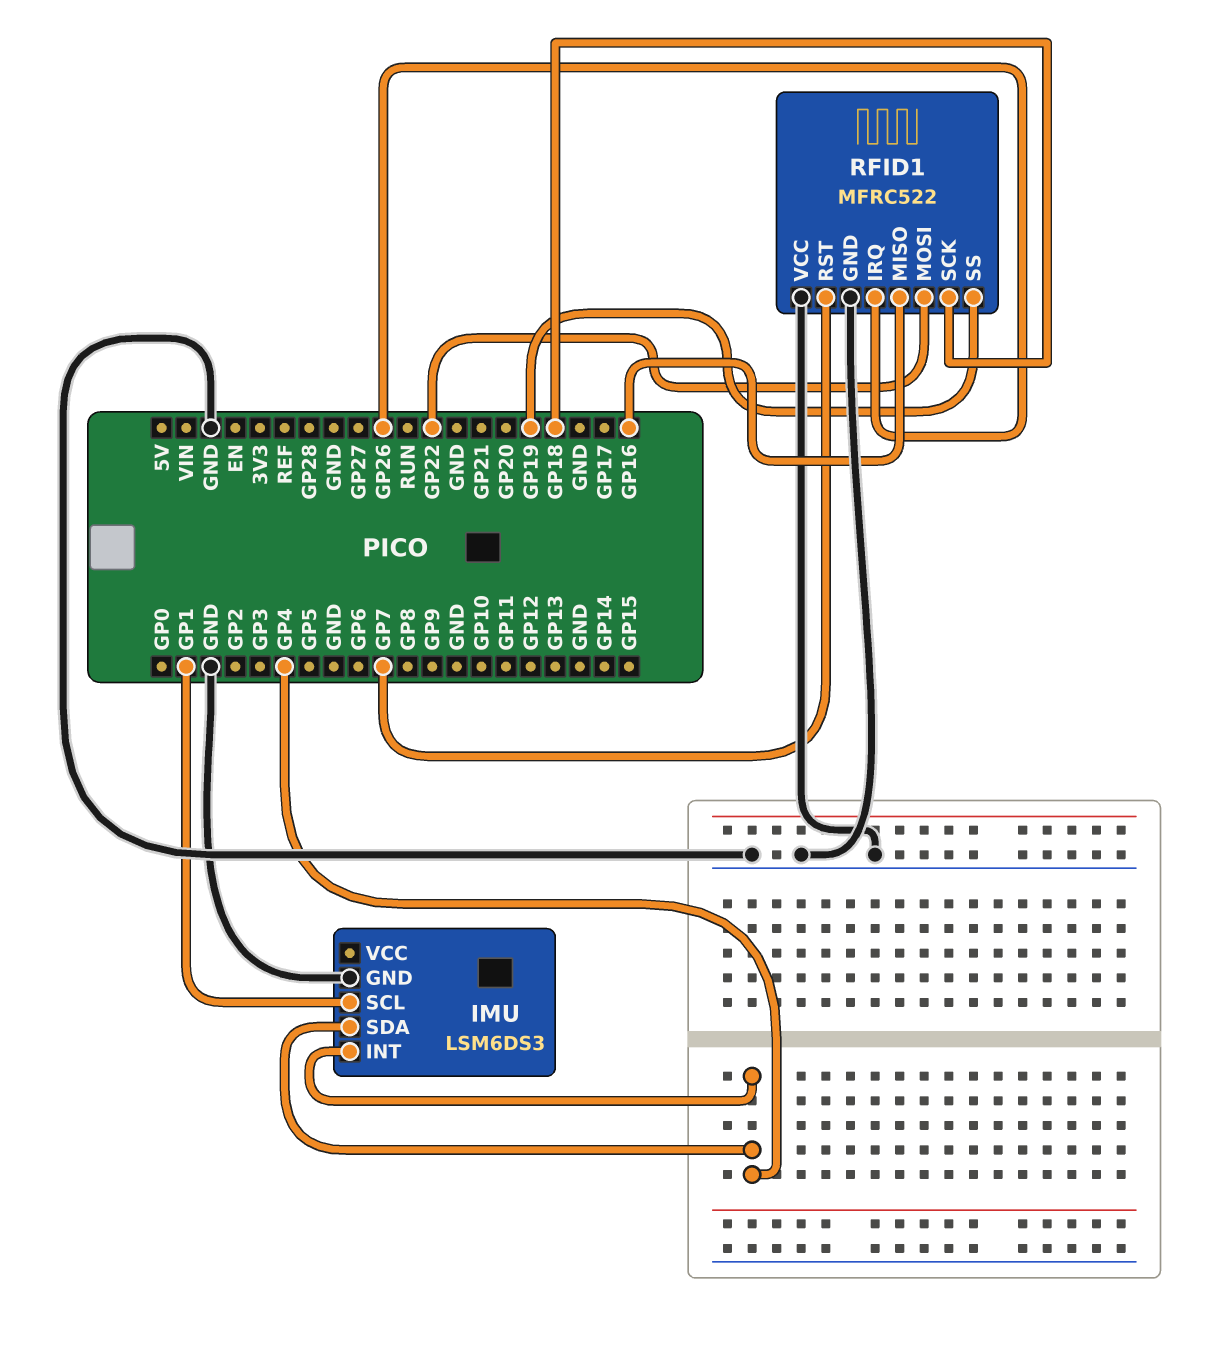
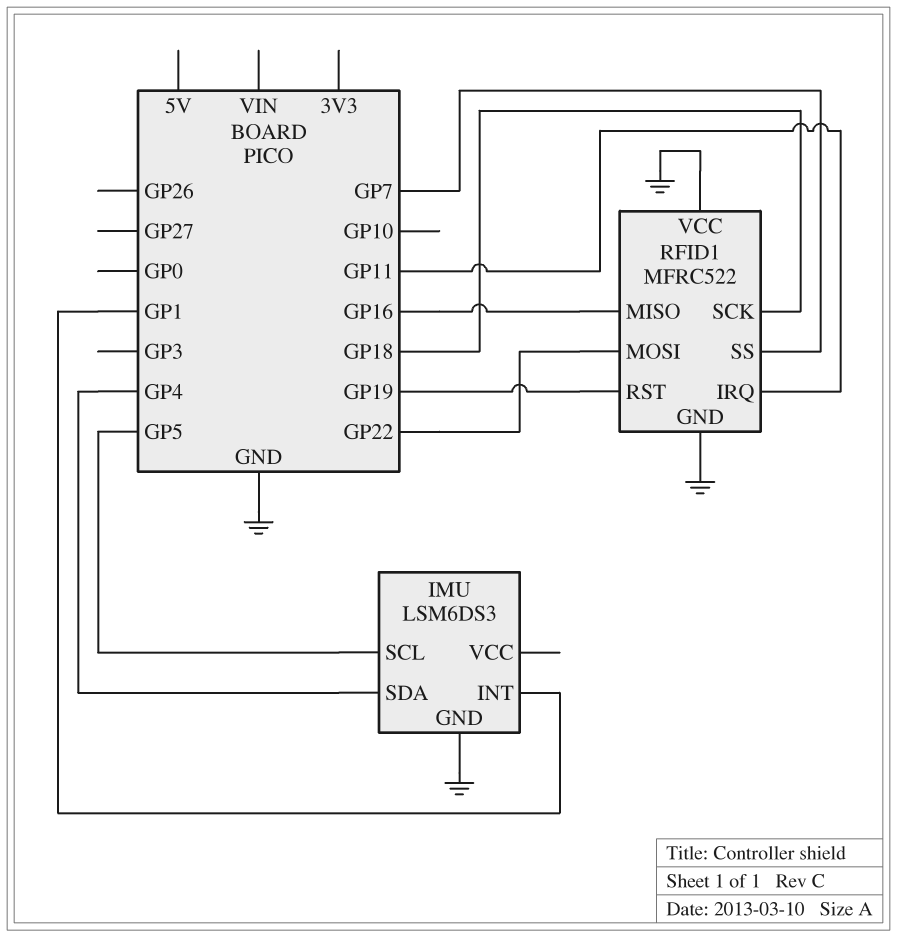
IMU pin INT: GP4 -> GP1
IMU pin SCL: GP1 -> GP5
RFID1 pin IRQ: GP26 -> GP11
RFID1 pin RST: GP7 -> GP19
RFID1 pin SS: GP19 -> GP7

